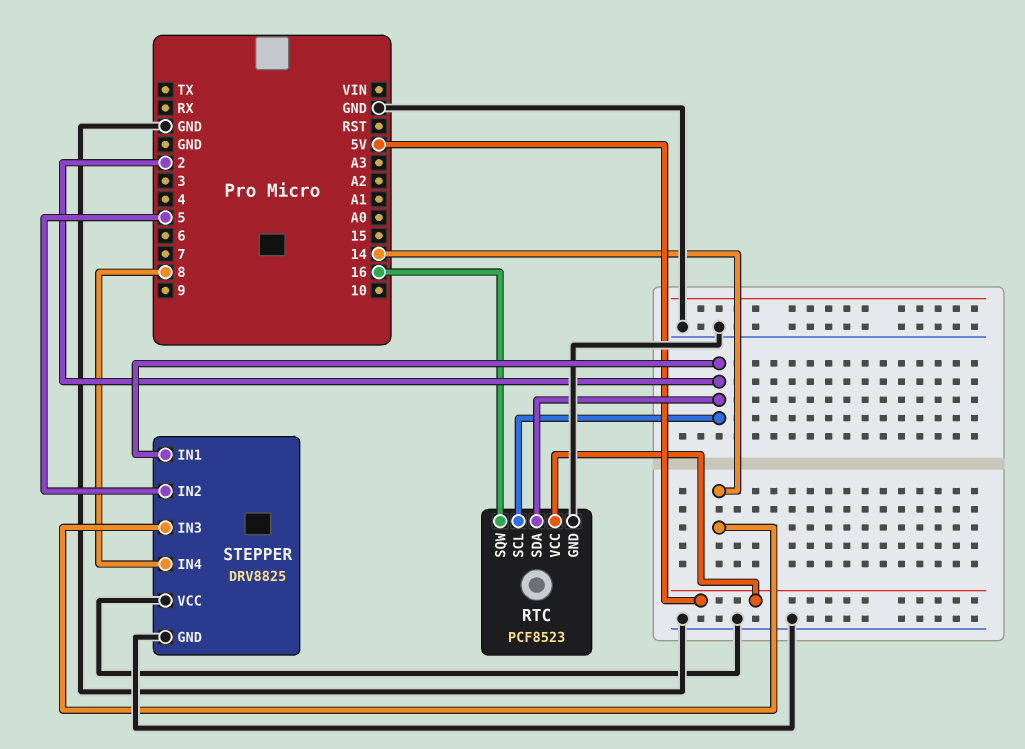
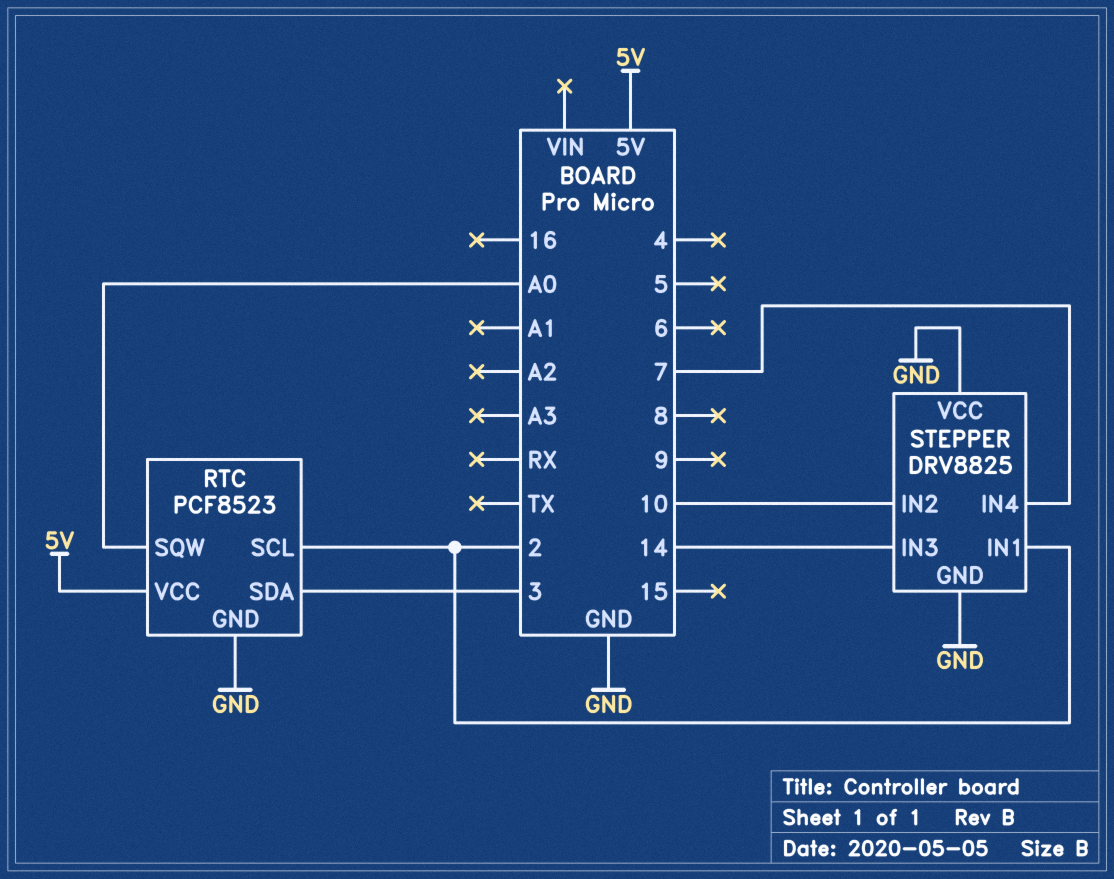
RTC pin SDA: 2 -> 3
RTC pin SQW: 16 -> A0
STEPPER pin IN2: 5 -> 10
STEPPER pin IN4: 8 -> 7

